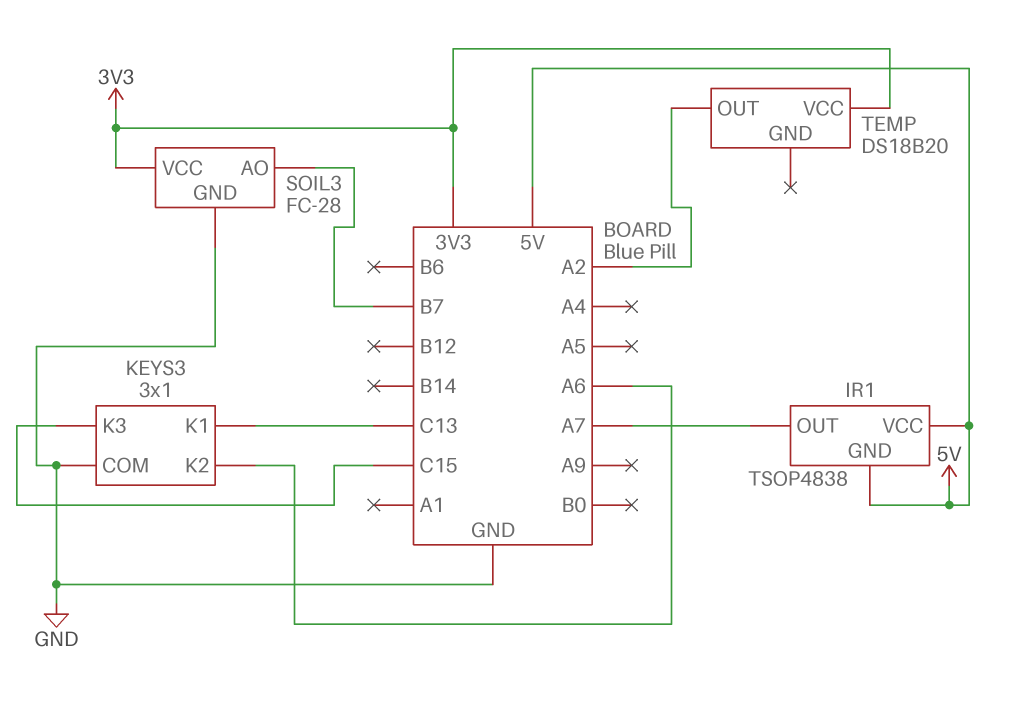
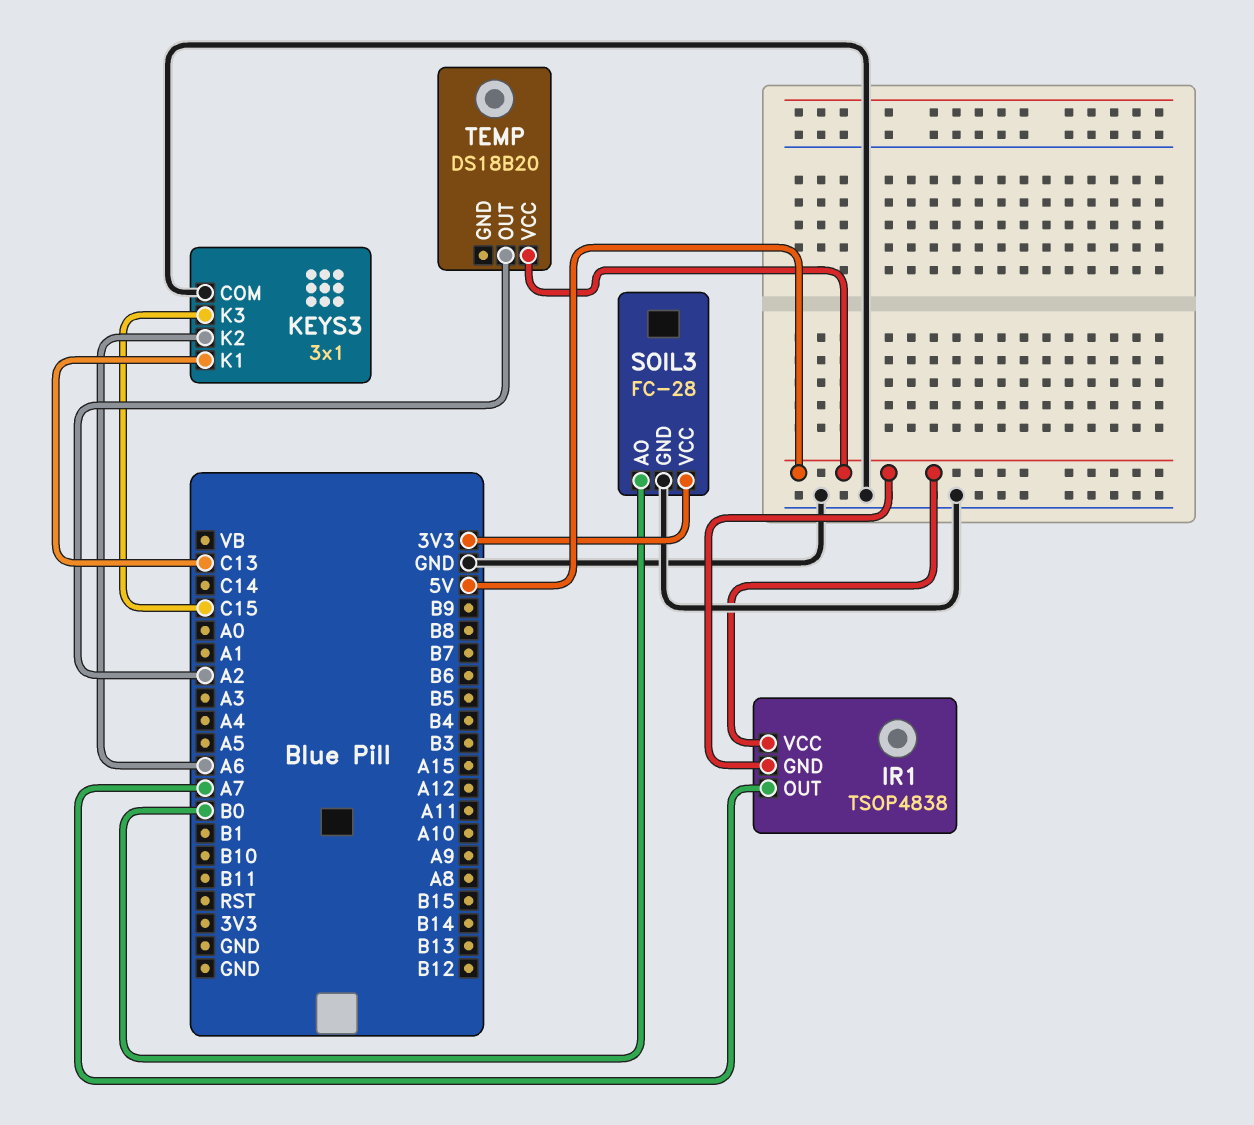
SOIL3 pin AO: B7 -> B0
TEMP pin VCC: 3V3 -> 5V

